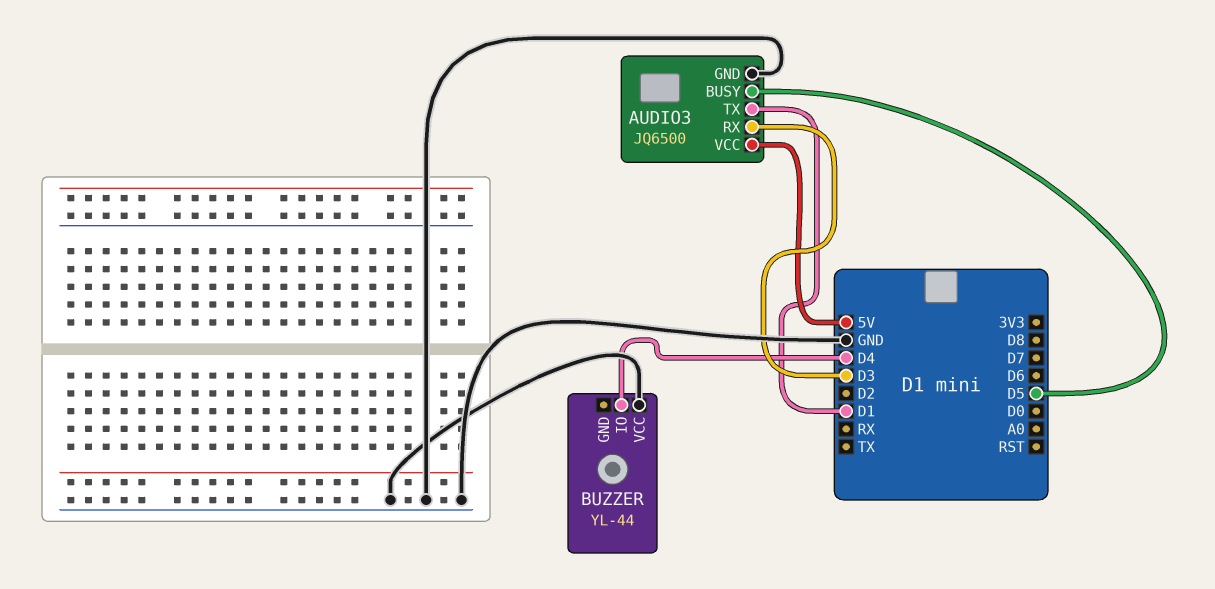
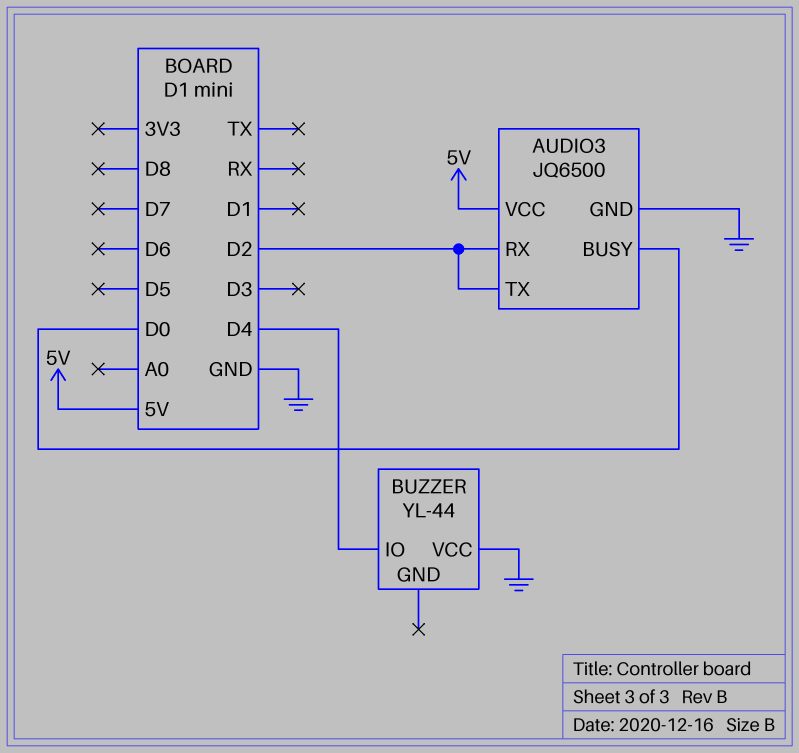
AUDIO3 pin BUSY: D5 -> D0
AUDIO3 pin RX: D3 -> D2
AUDIO3 pin TX: D1 -> D2

